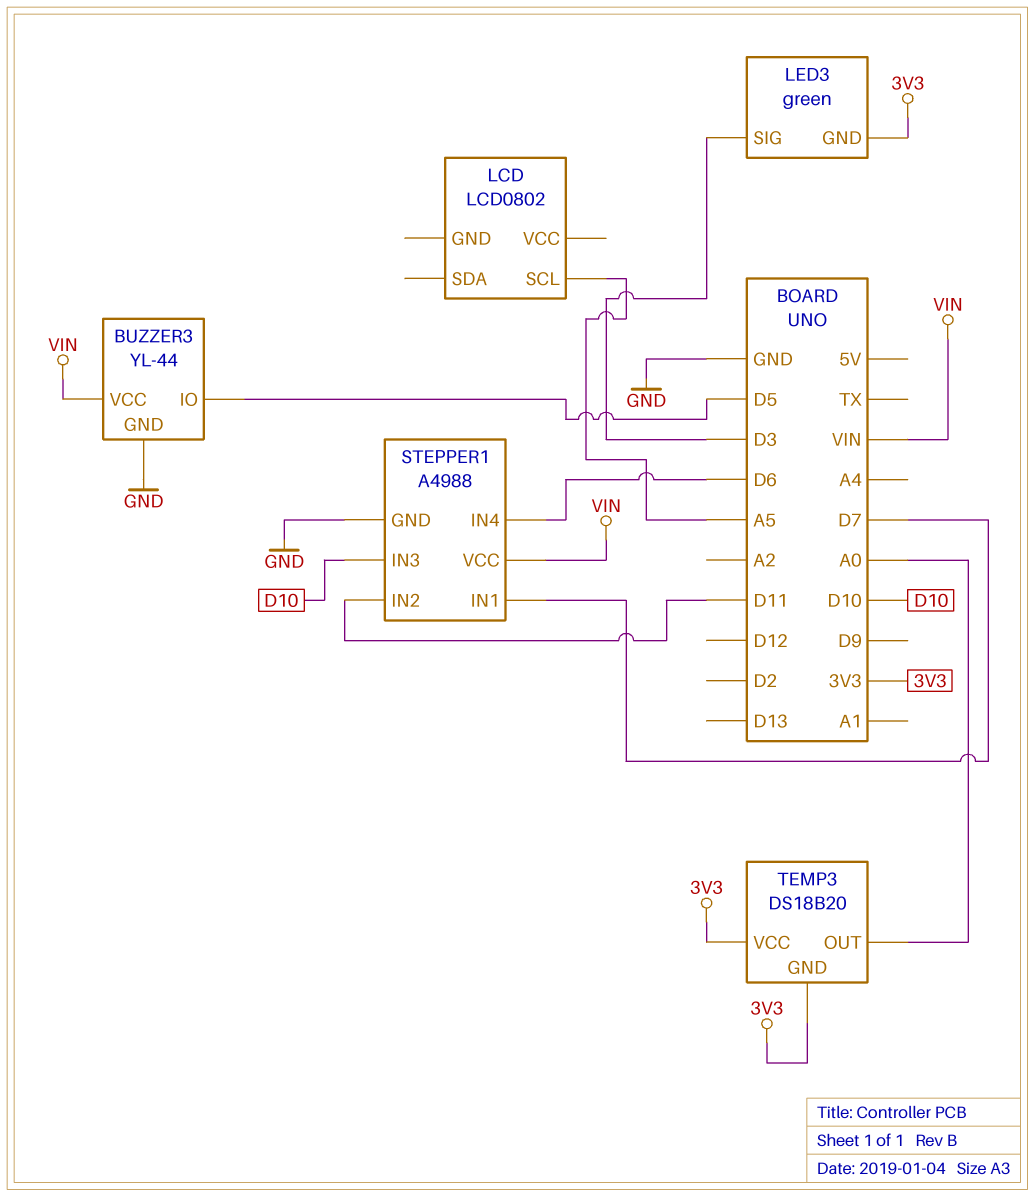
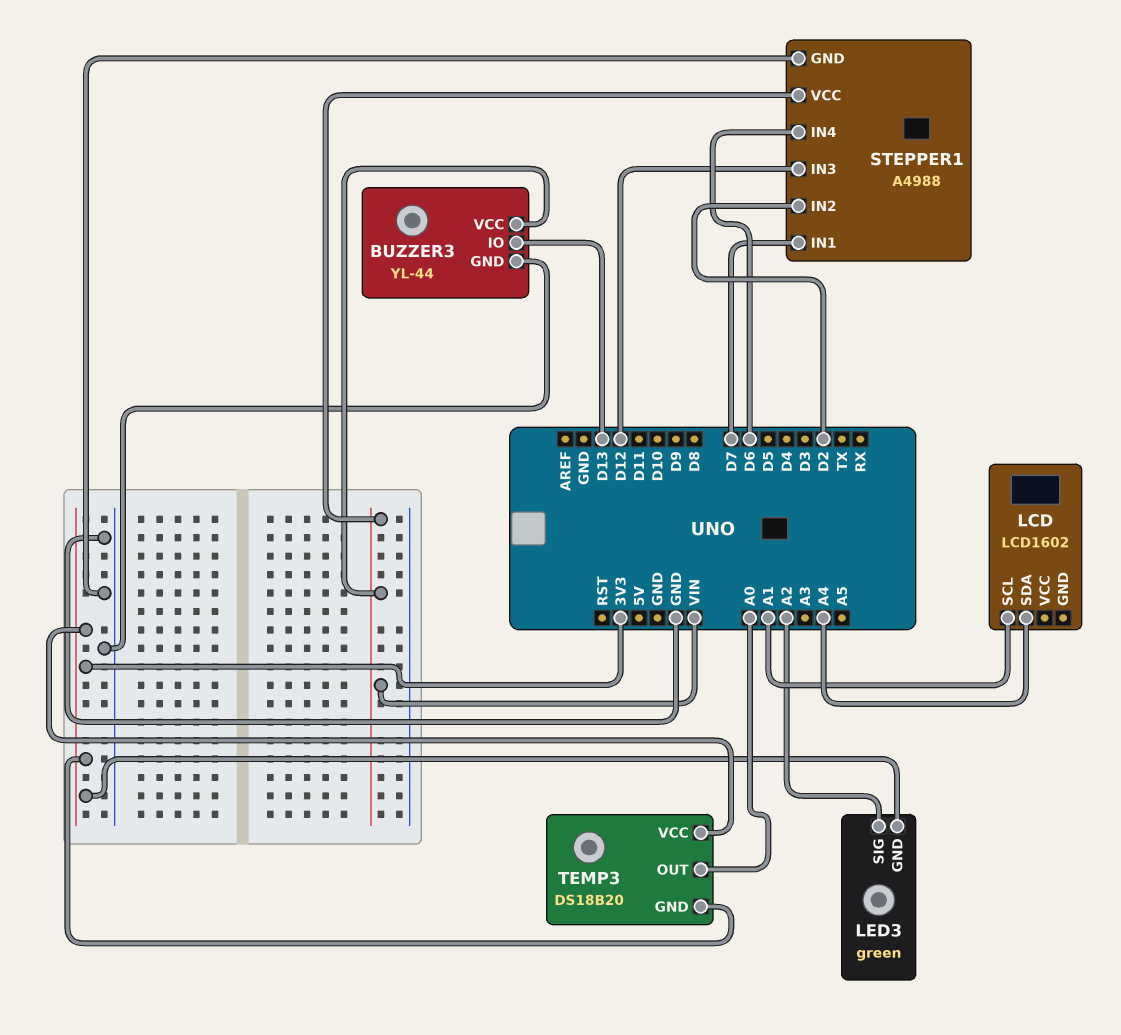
BUZZER3 pin IO: D5 -> D13
LCD: LCD0802 -> LCD1602
LCD pin SCL: A5 -> A1
LCD pin SDA: none -> A4
LED3 pin SIG: D3 -> A2
STEPPER1 pin IN2: D11 -> D2
STEPPER1 pin IN3: D10 -> D12

